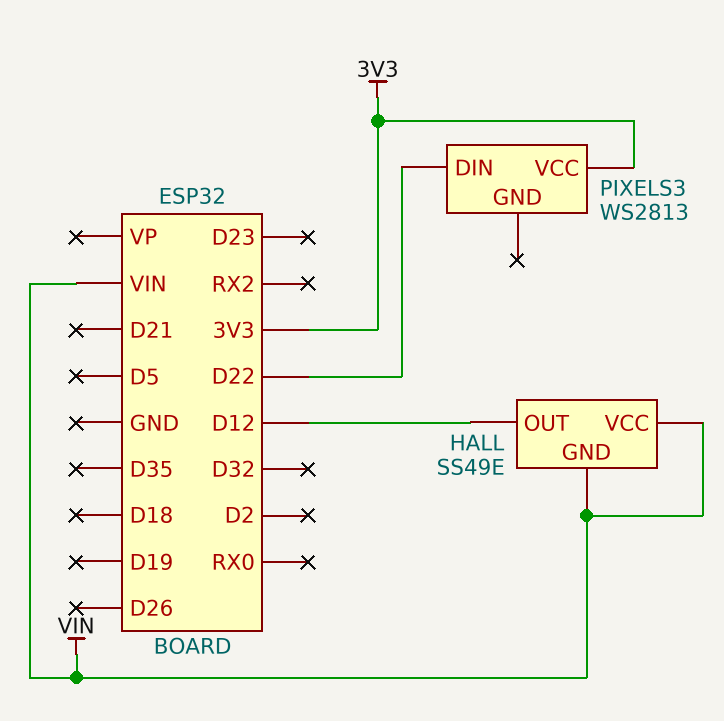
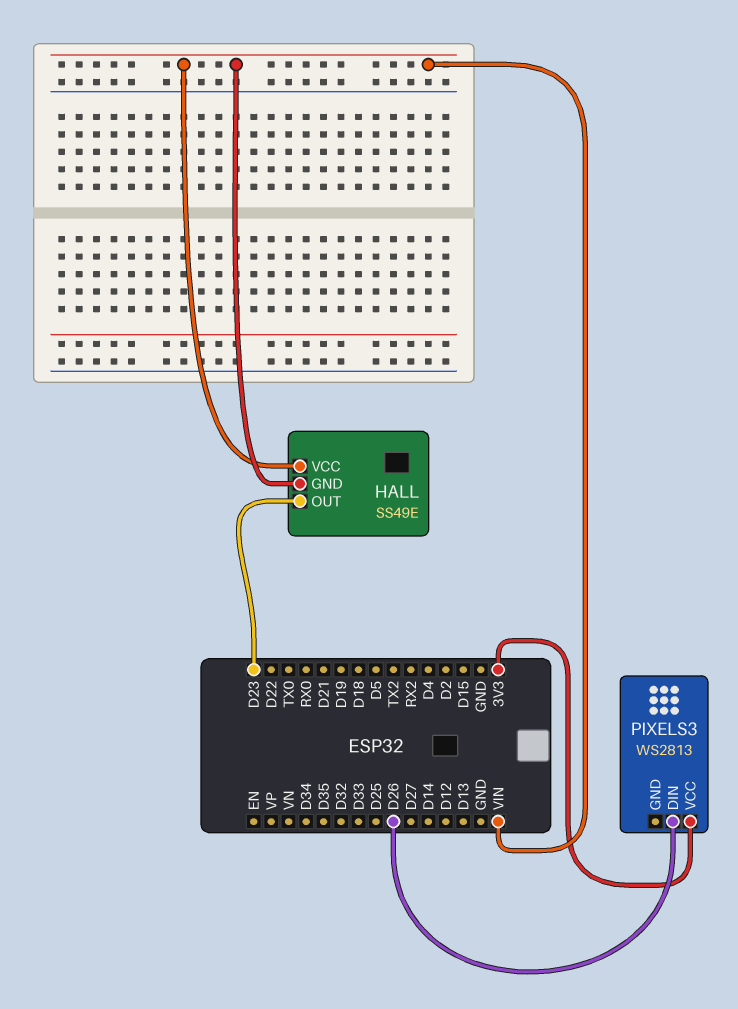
HALL pin OUT: D12 -> D23
PIXELS3 pin DIN: D22 -> D26

